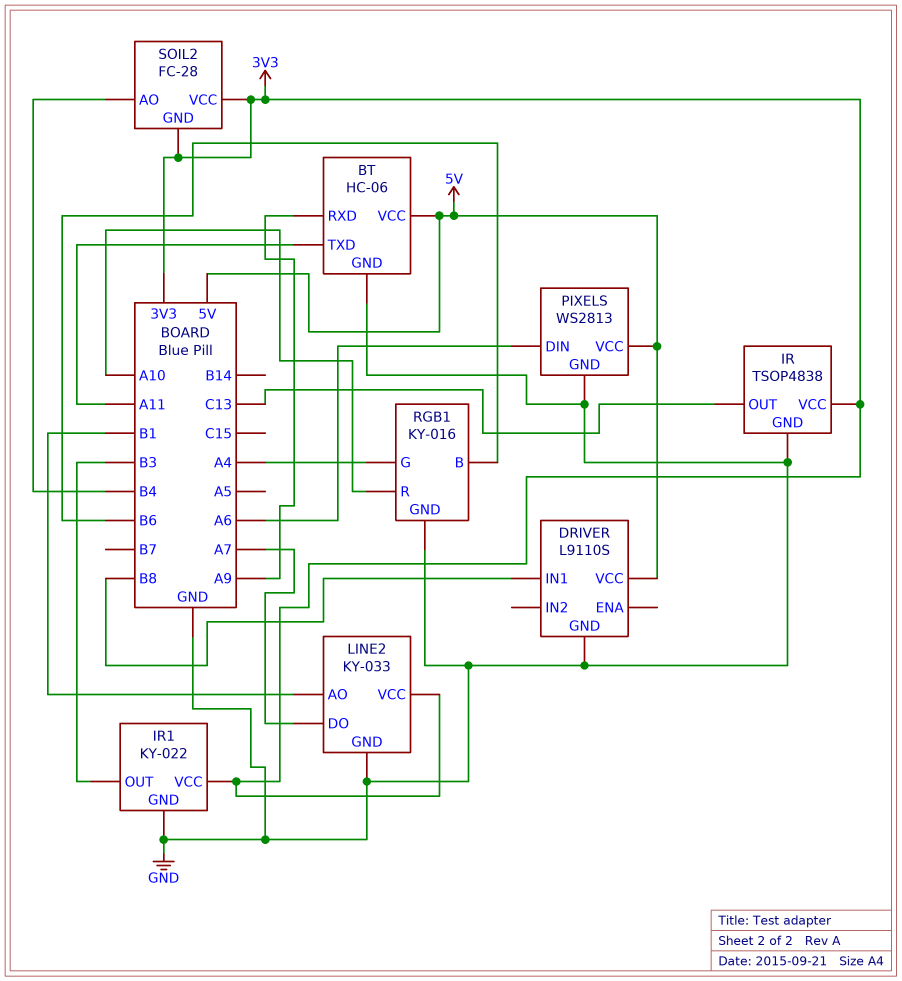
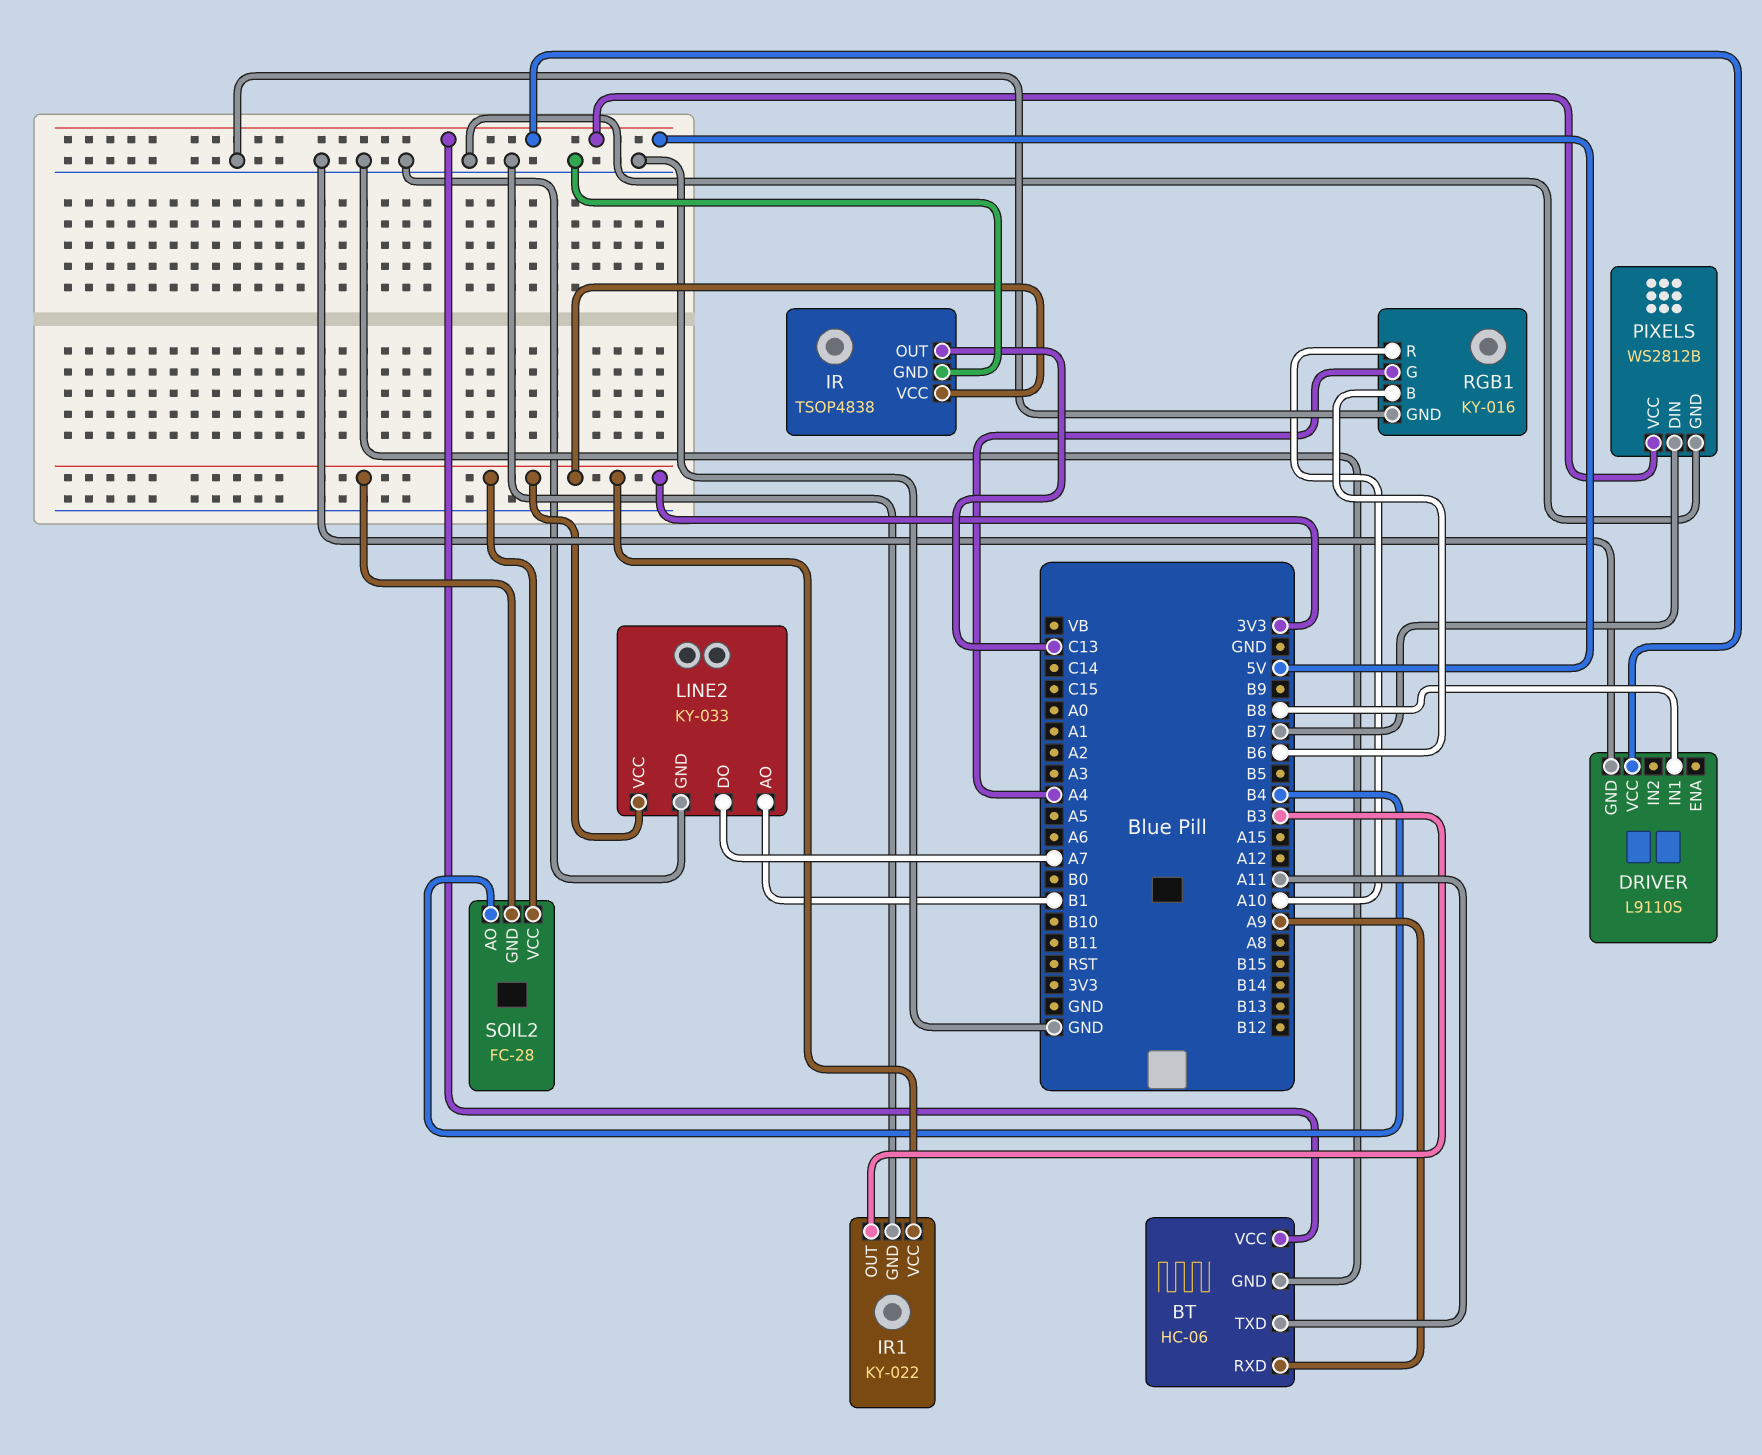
PIXELS: WS2813 -> WS2812B
PIXELS pin DIN: A6 -> B7

